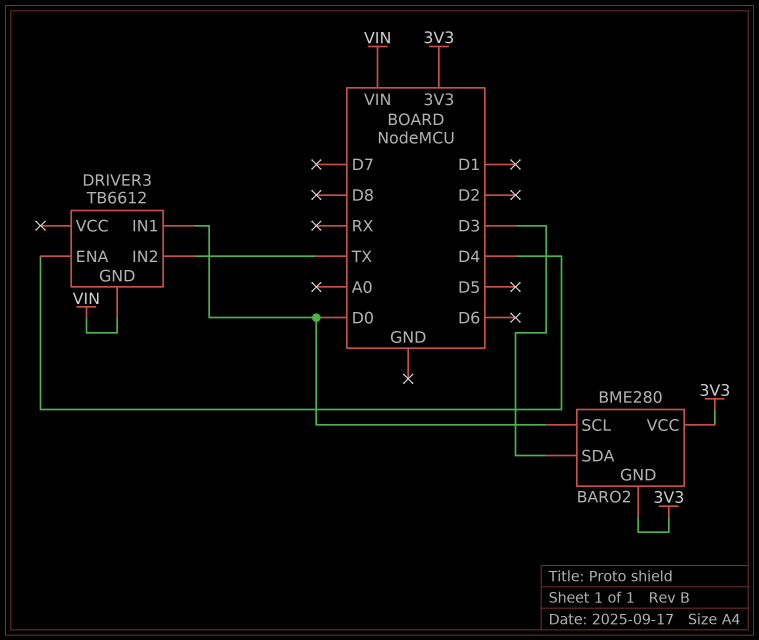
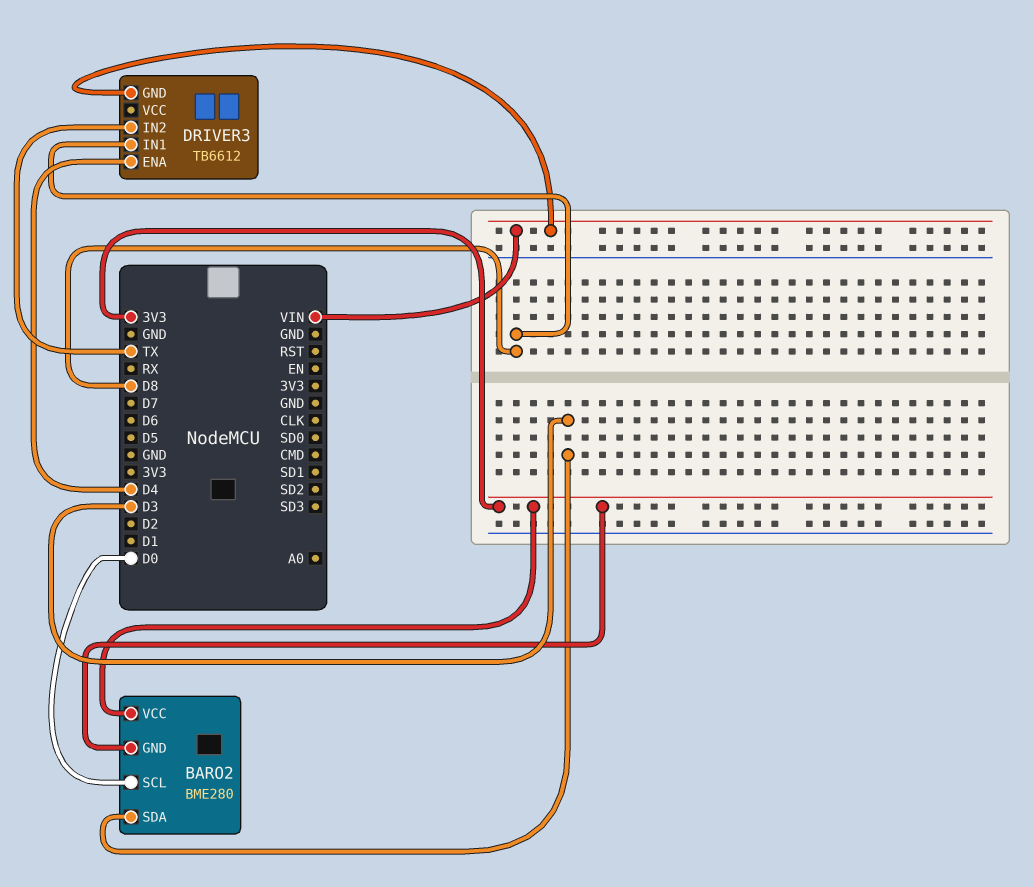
DRIVER3 pin IN1: D0 -> D8

